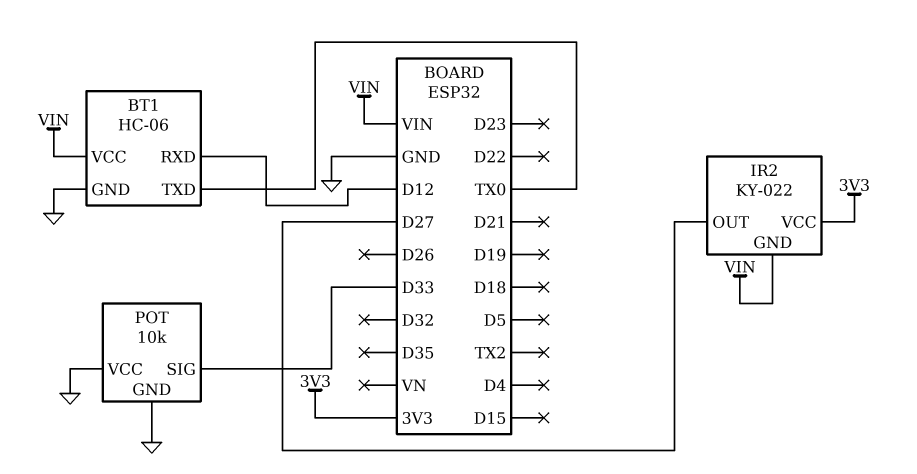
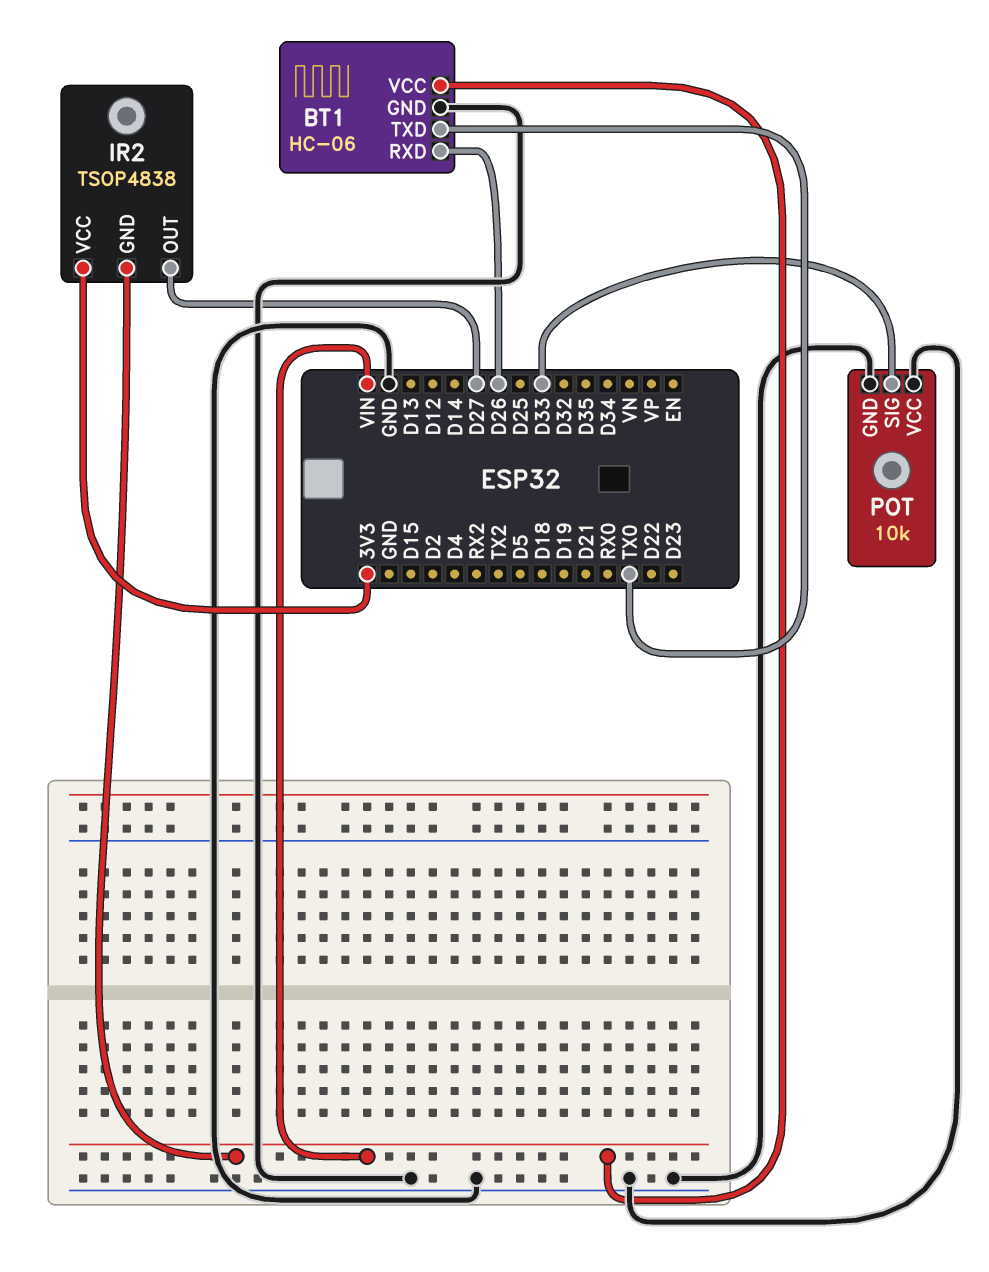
BT1 pin RXD: D12 -> D26
IR2: KY-022 -> TSOP4838

